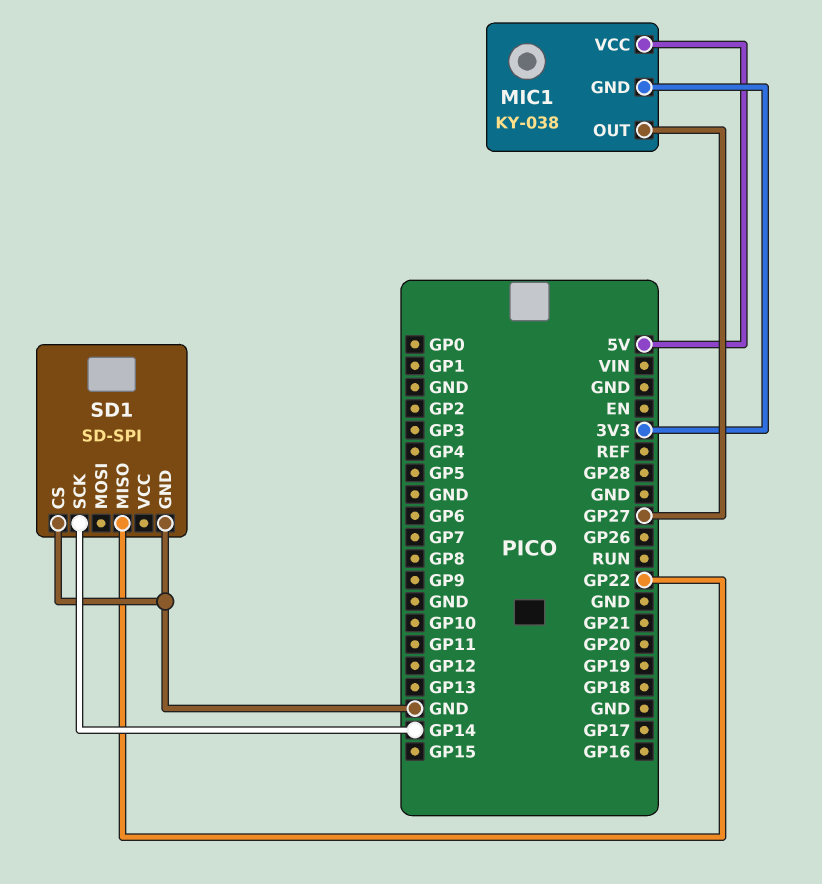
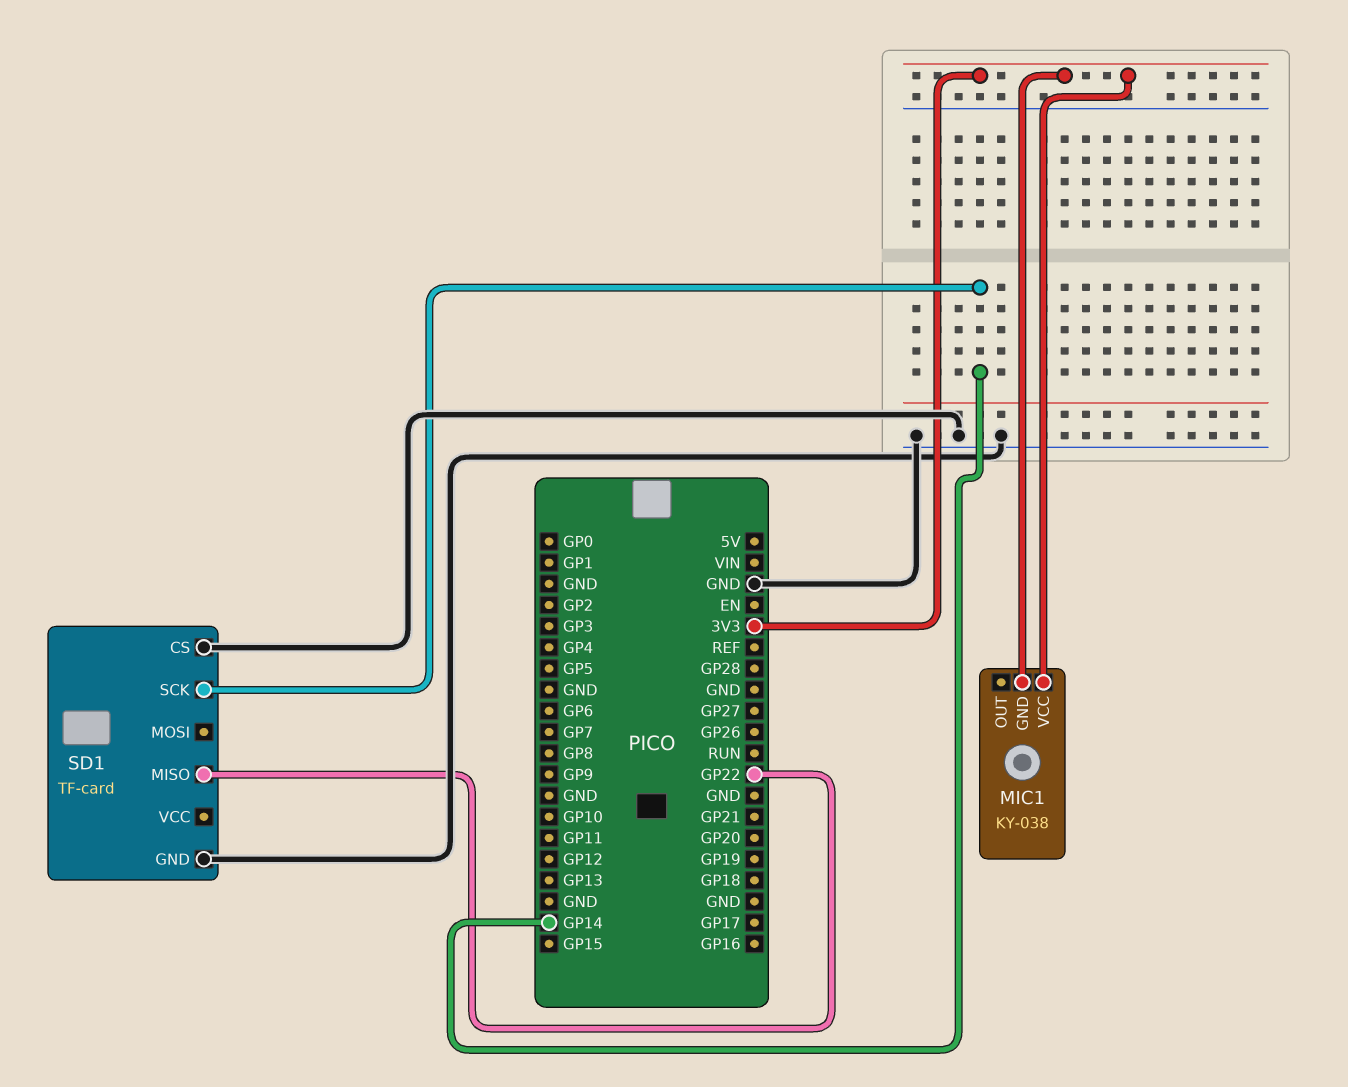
MIC1 pin OUT: GP27 -> none
MIC1 pin VCC: 5V -> 3V3
SD1: SD-SPI -> TF-card

